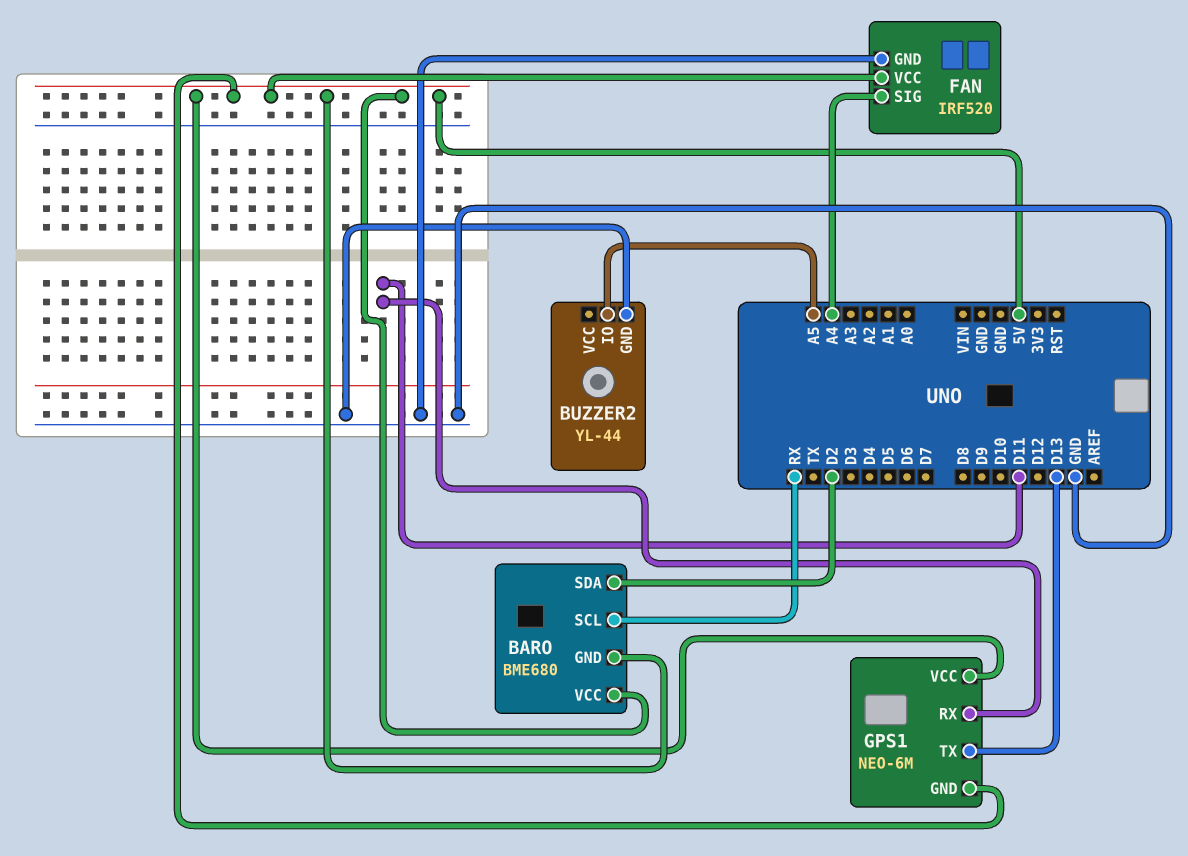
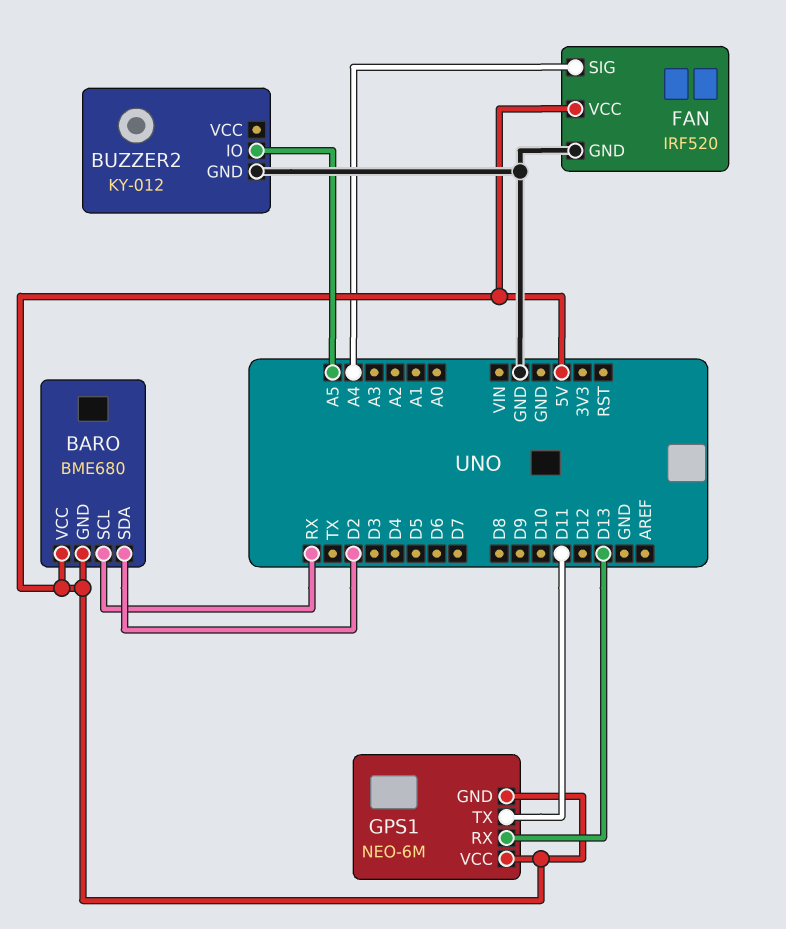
BUZZER2: YL-44 -> KY-012
GPS1 pin RX: D11 -> D13
GPS1 pin TX: D13 -> D11

